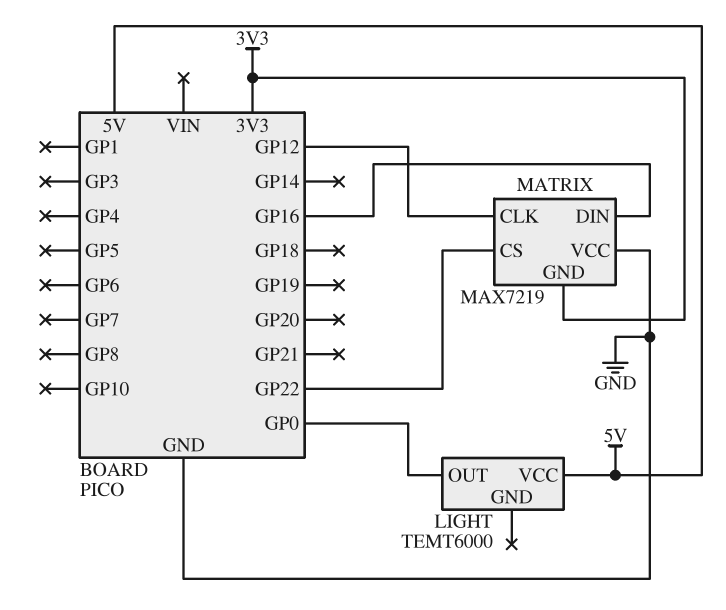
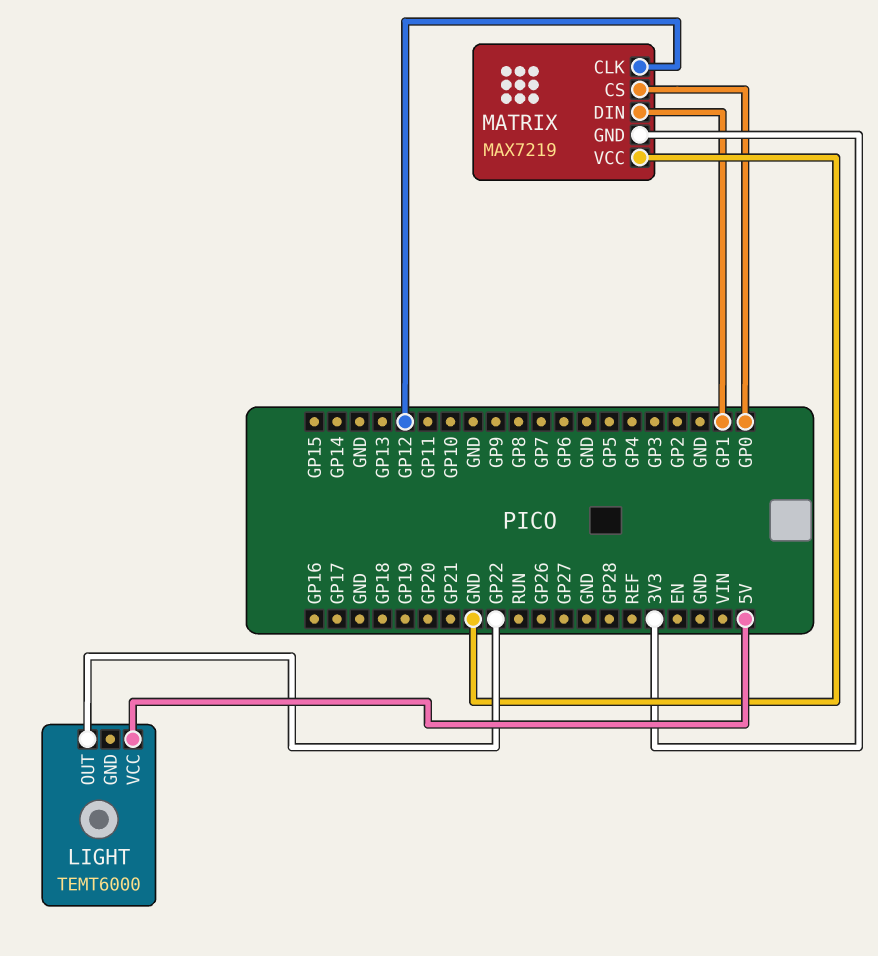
LIGHT pin OUT: GP0 -> GP22
MATRIX pin CS: GP22 -> GP0
MATRIX pin DIN: GP16 -> GP1

